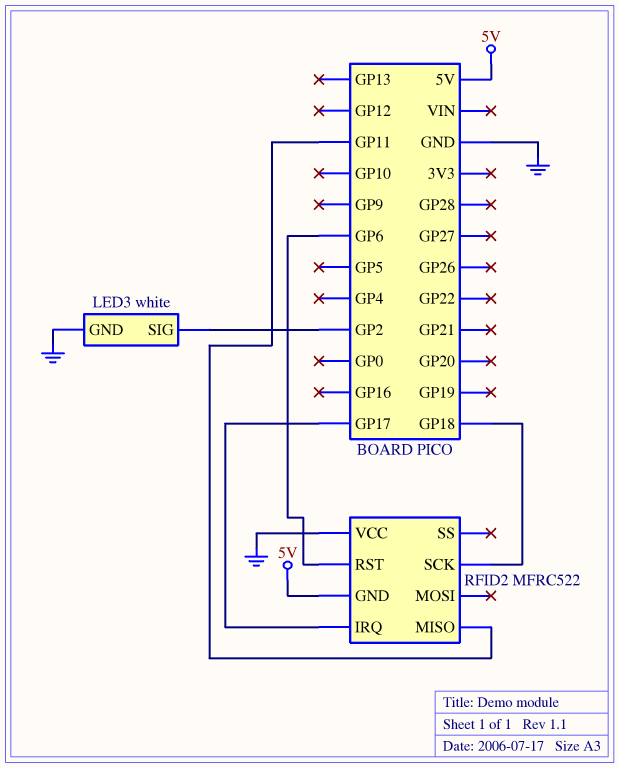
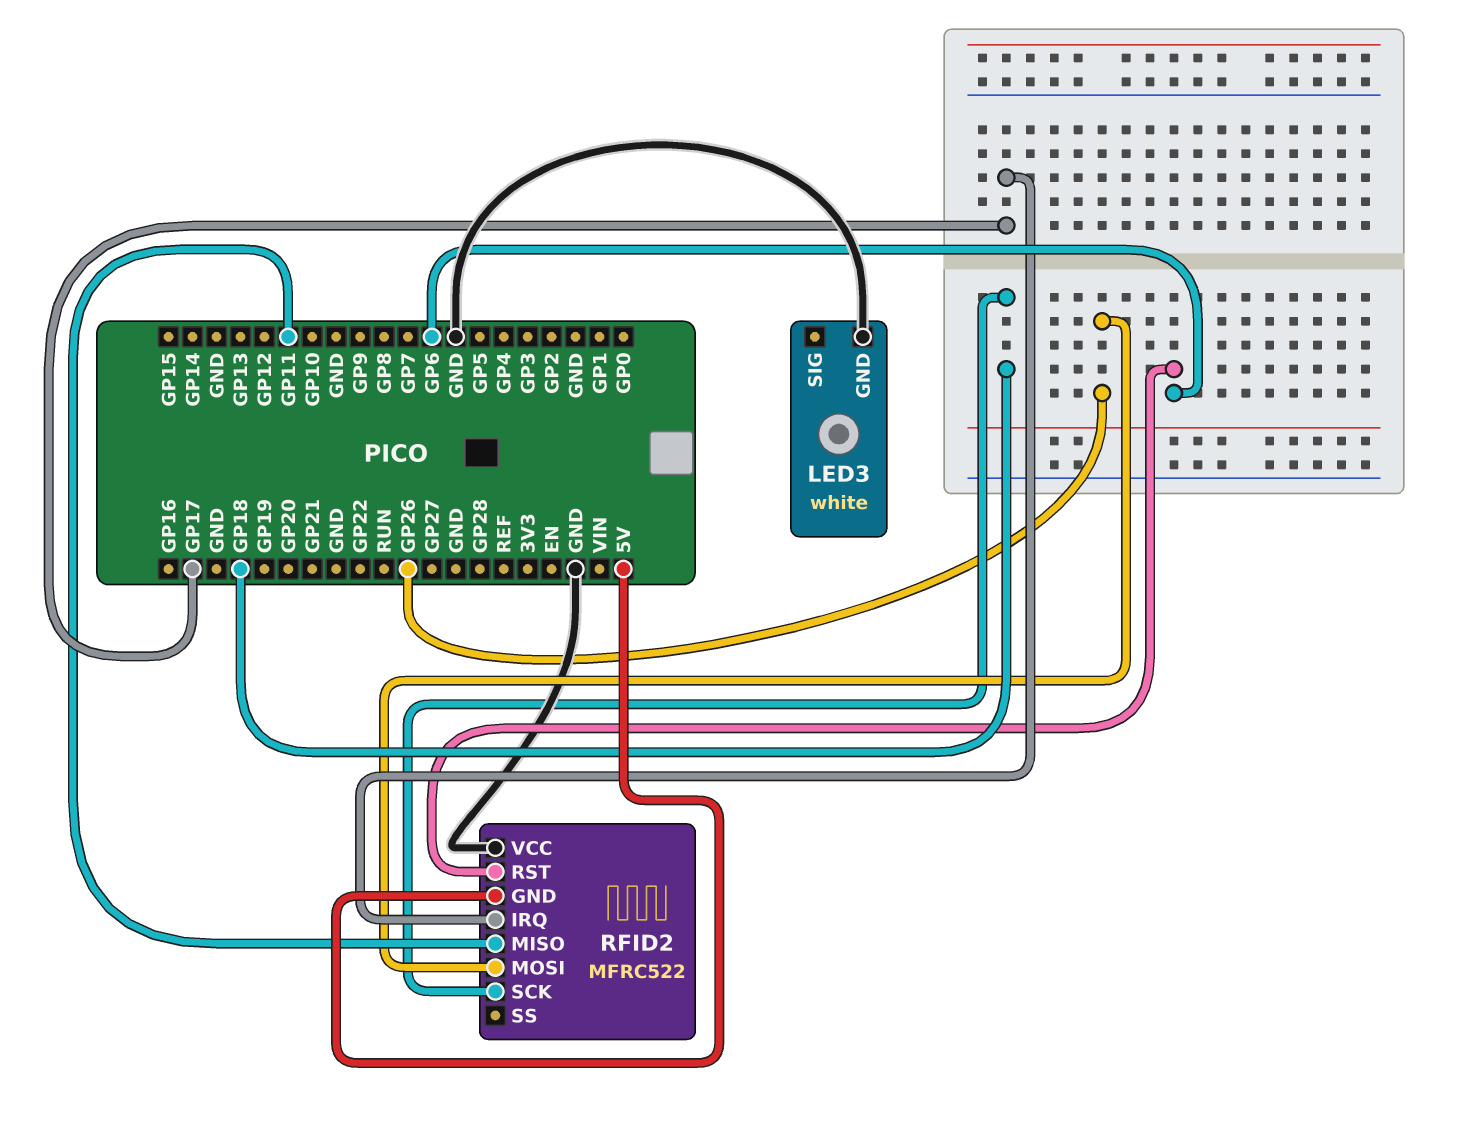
LED3 pin SIG: GP2 -> none
RFID2 pin MOSI: none -> GP26

